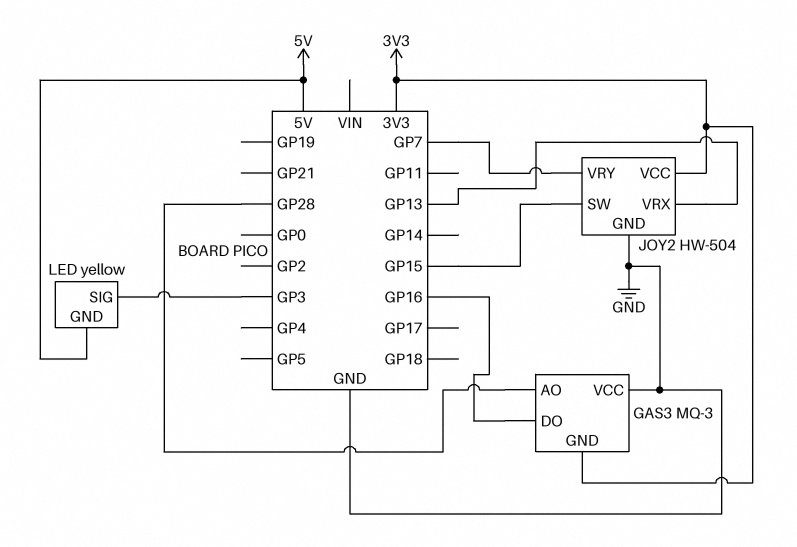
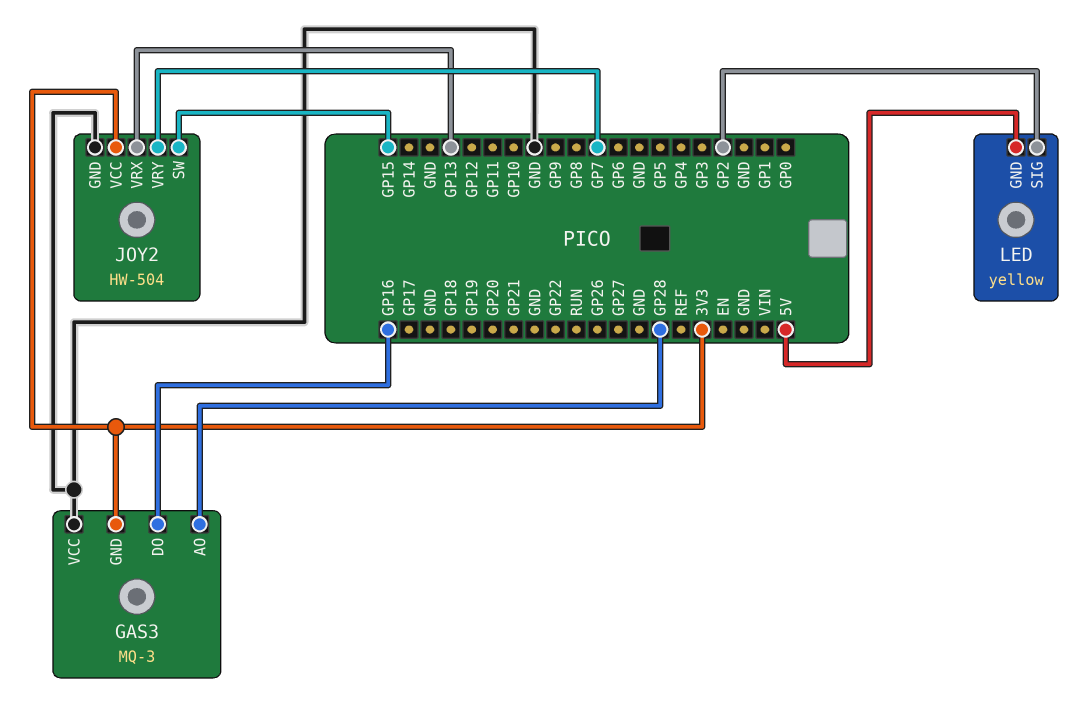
LED pin SIG: GP3 -> GP2

